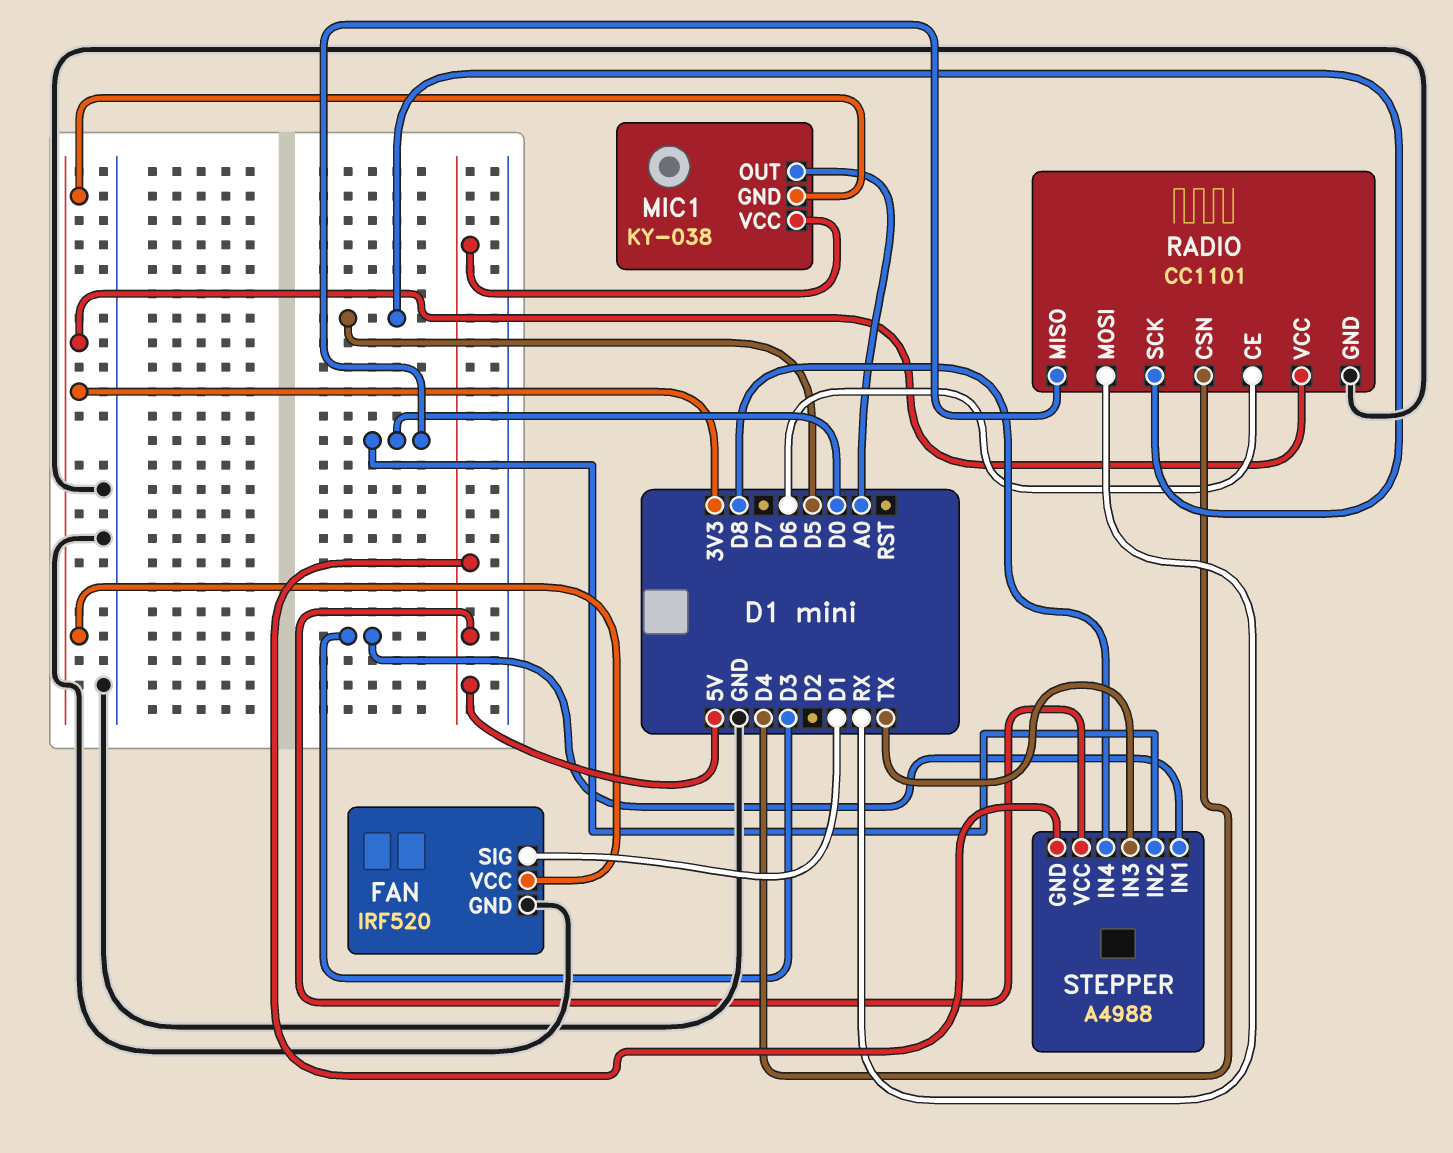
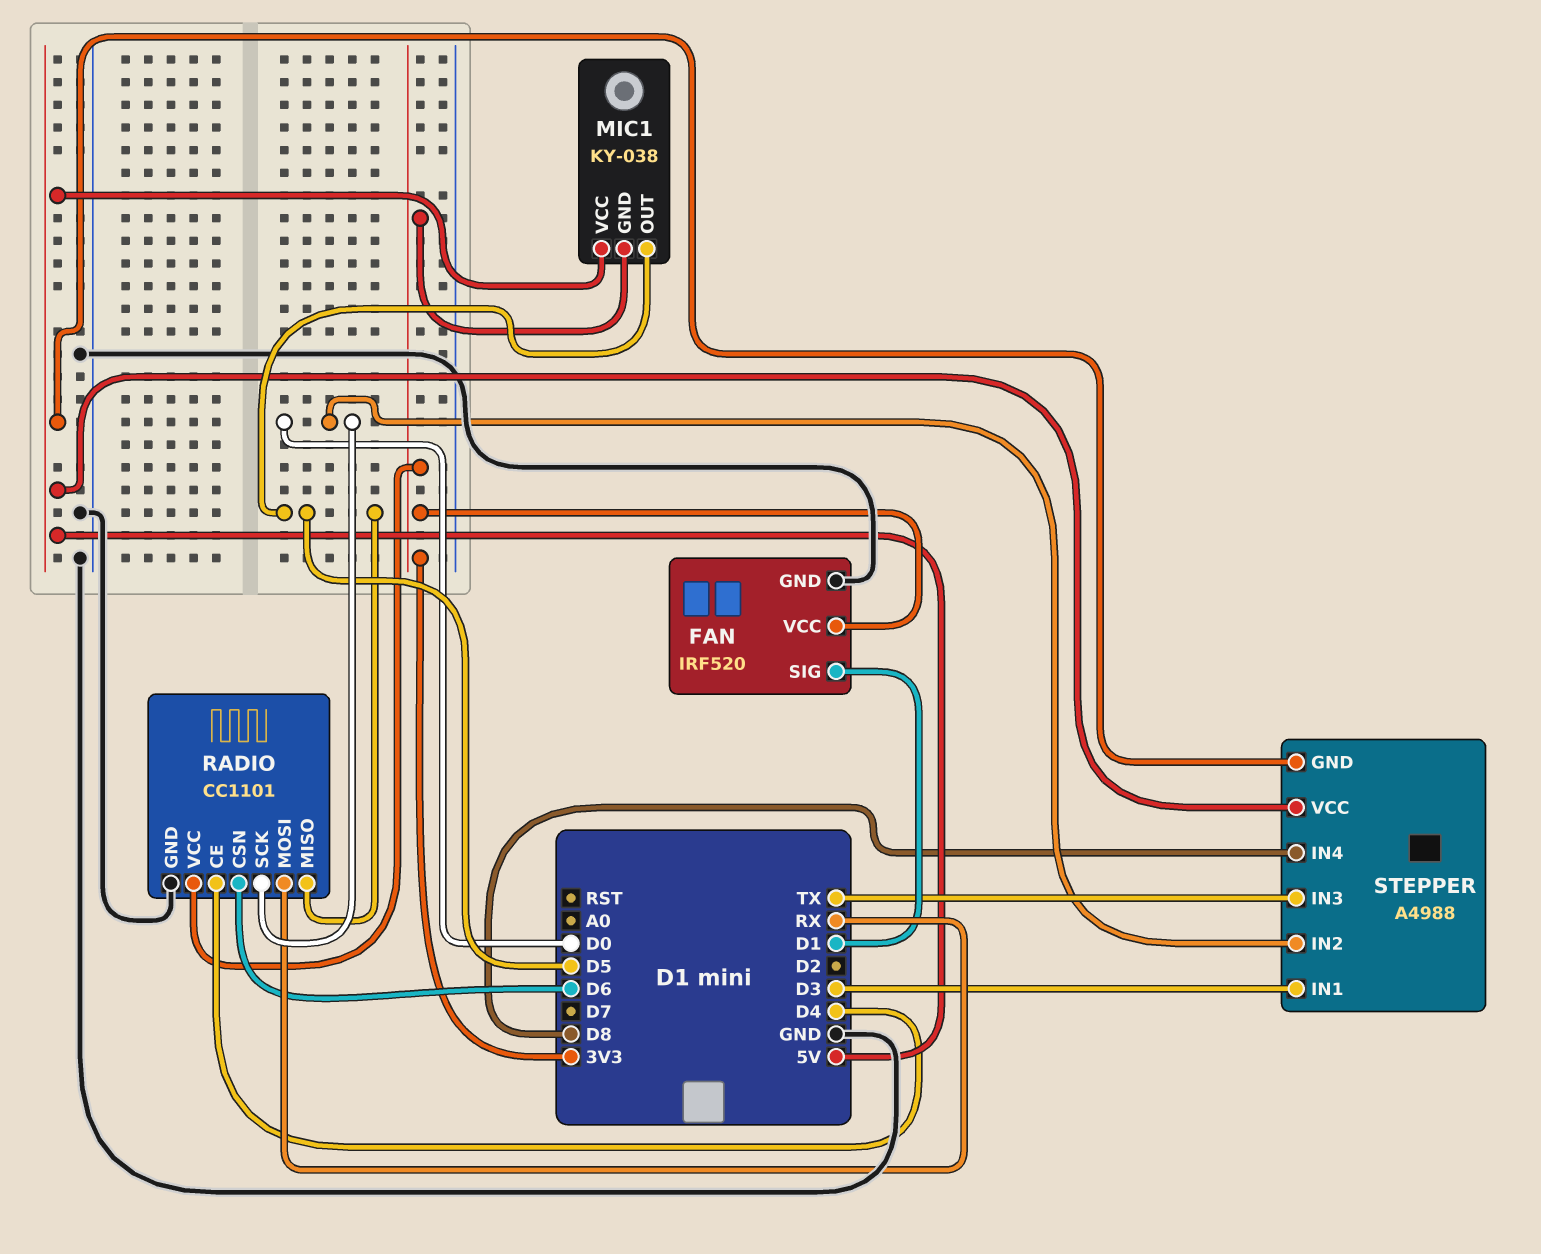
MIC1 pin OUT: A0 -> D5
RADIO pin CE: D6 -> D4
RADIO pin CSN: D4 -> D6
RADIO pin MISO: D0 -> D5
RADIO pin SCK: D5 -> D0

